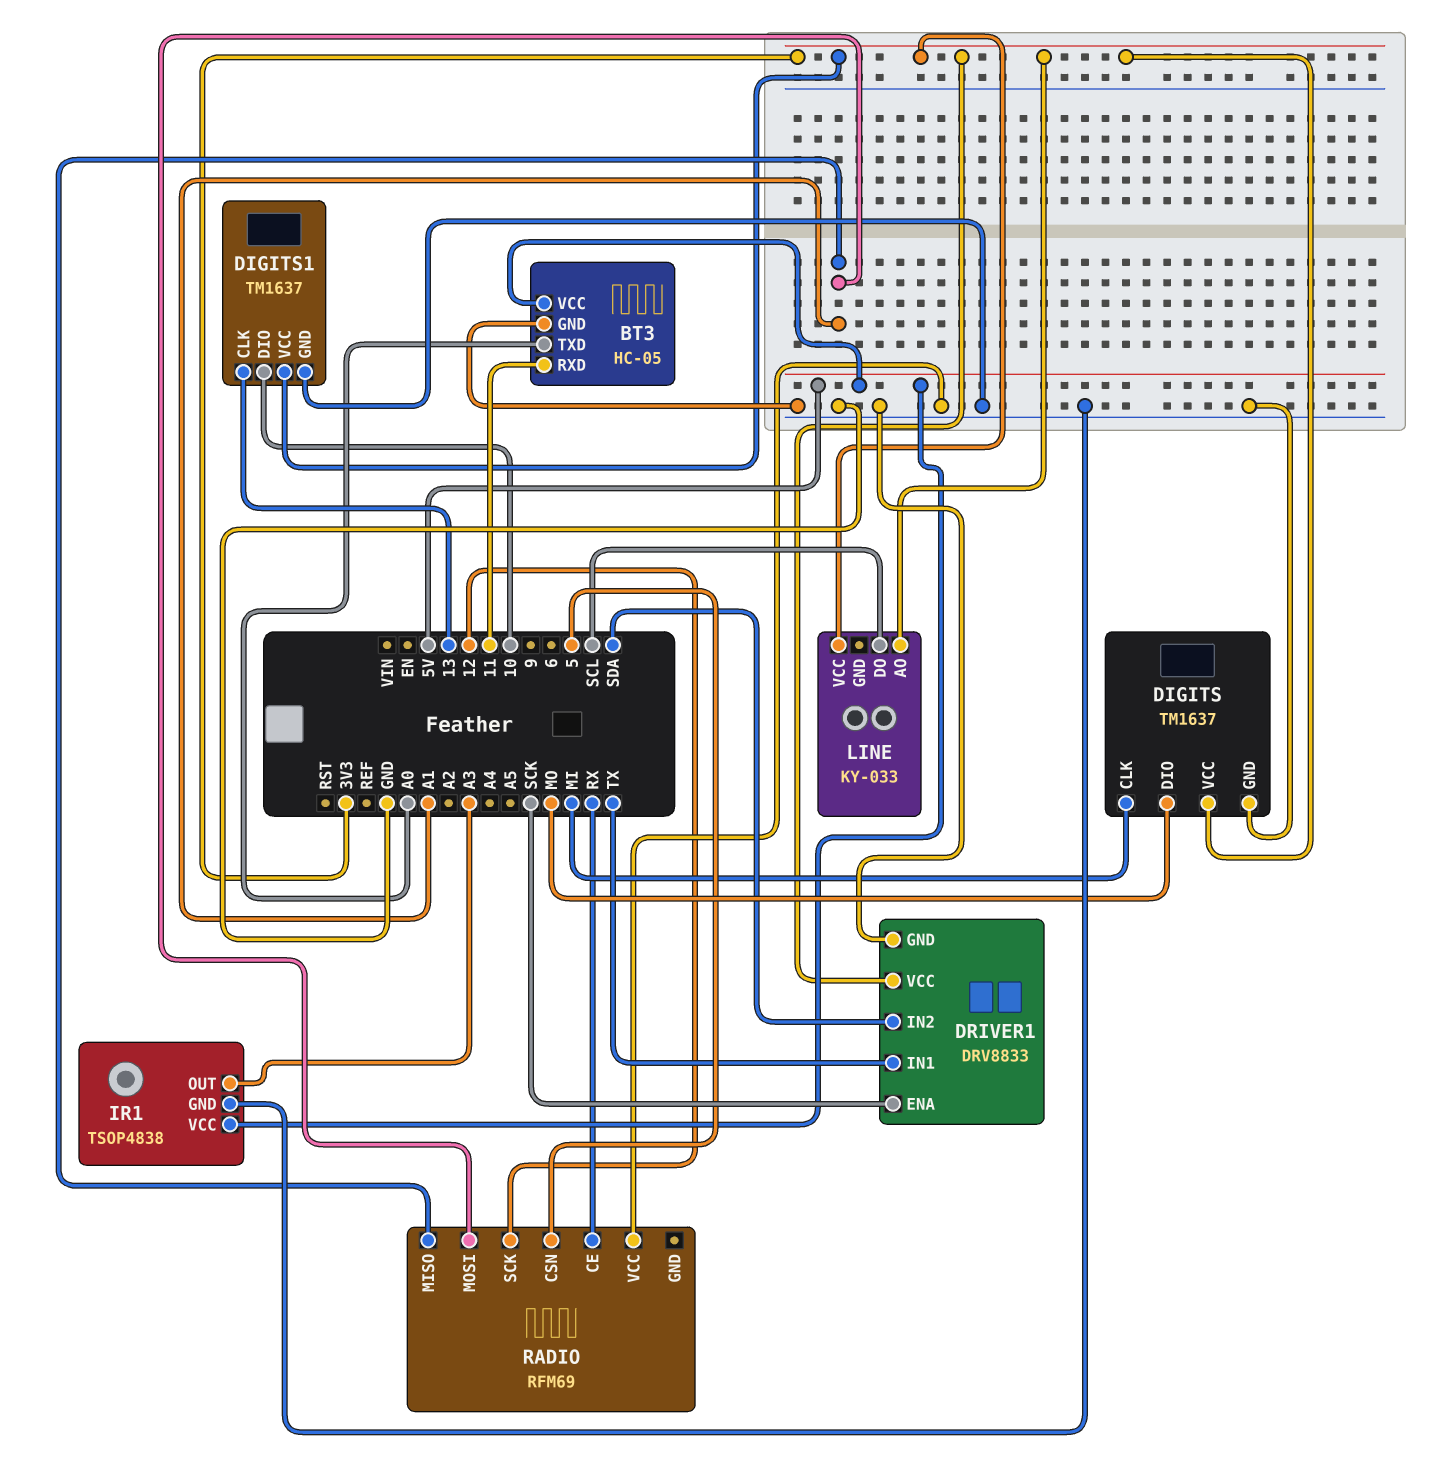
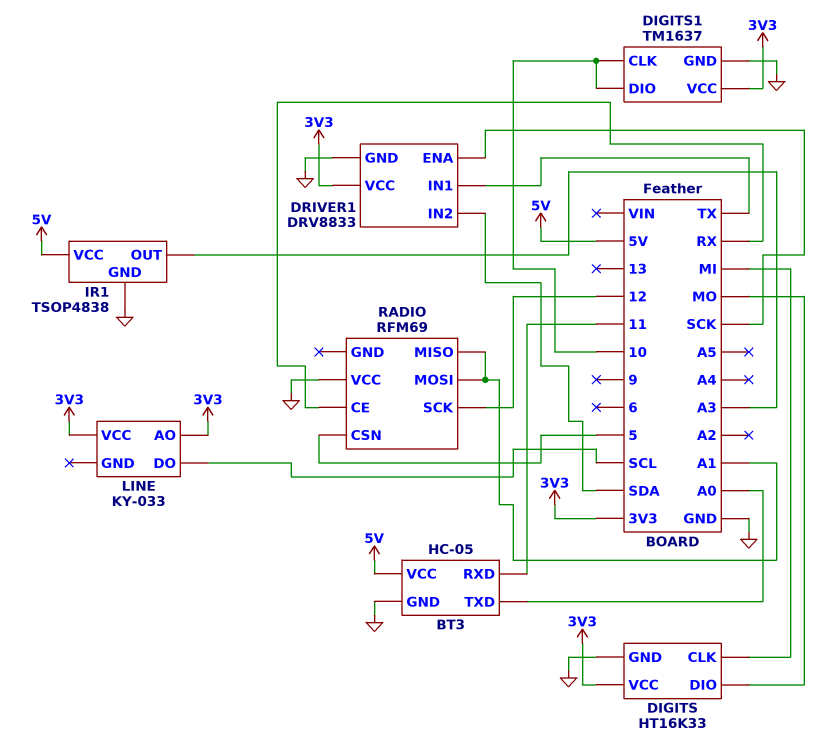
DIGITS: TM1637 -> HT16K33
DIGITS1 pin CLK: 13 -> 10

